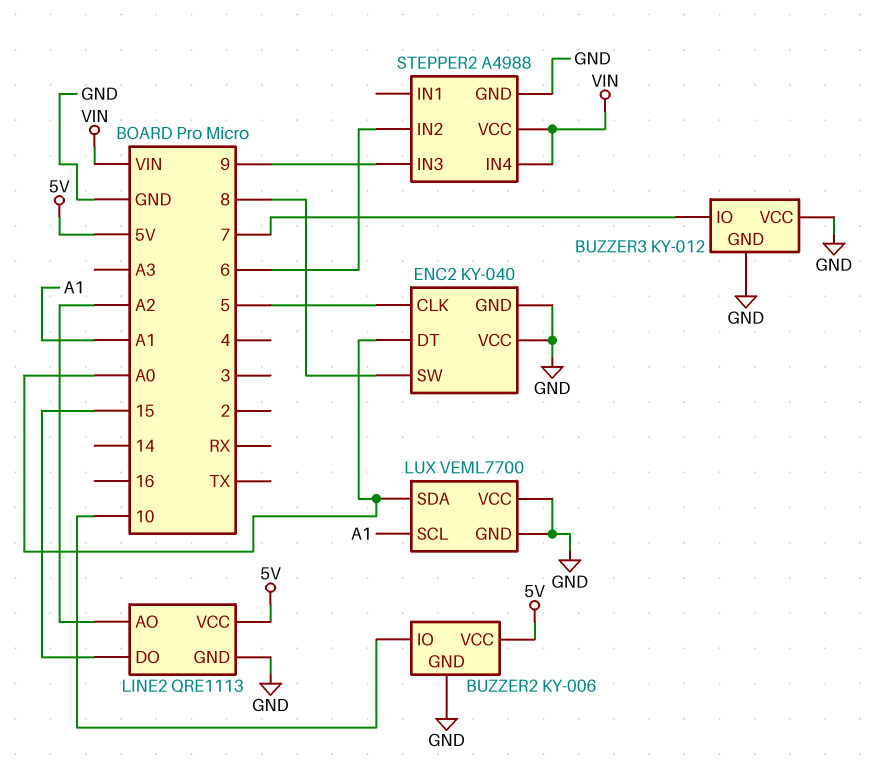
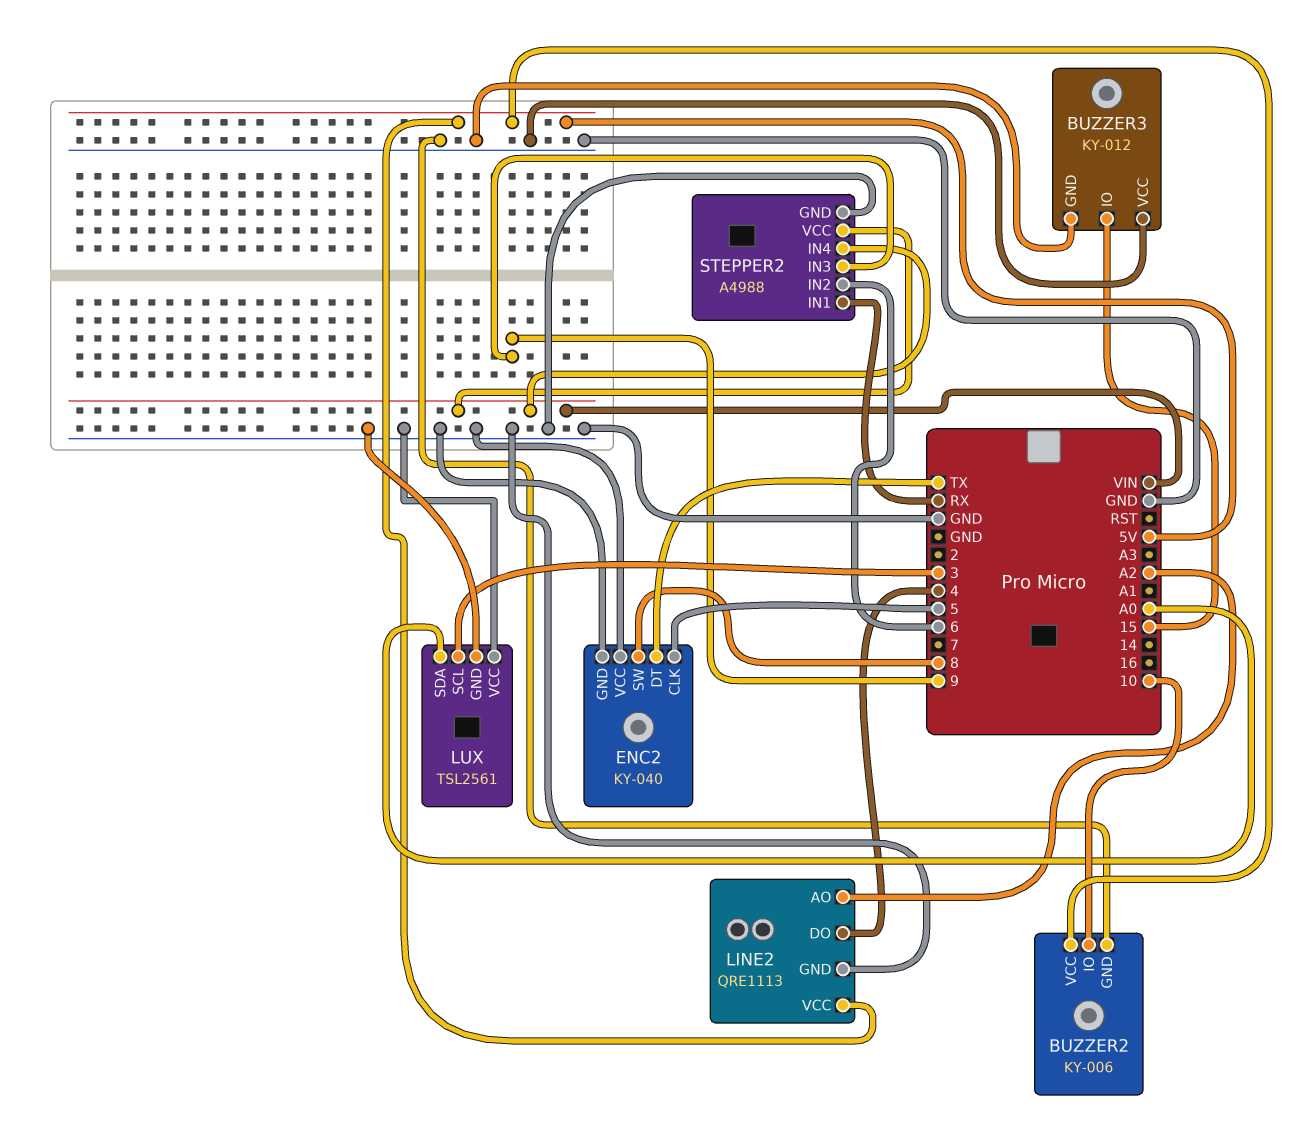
BUZZER3 pin IO: 7 -> 15
ENC2 pin DT: A0 -> TX
LINE2 pin DO: 15 -> 4
LUX: VEML7700 -> TSL2561
LUX pin SCL: A1 -> 3
STEPPER2 pin IN1: none -> RX

